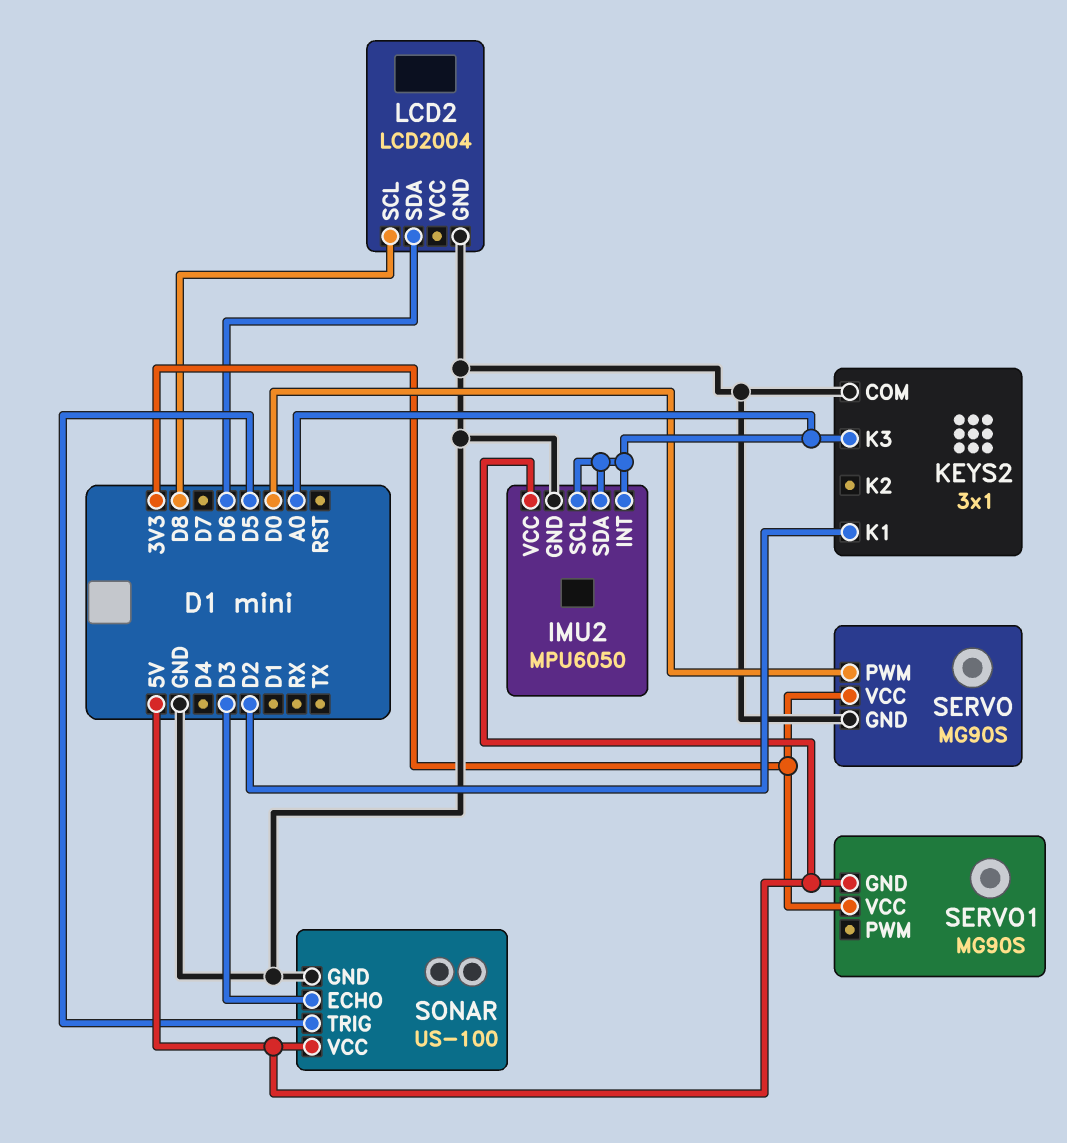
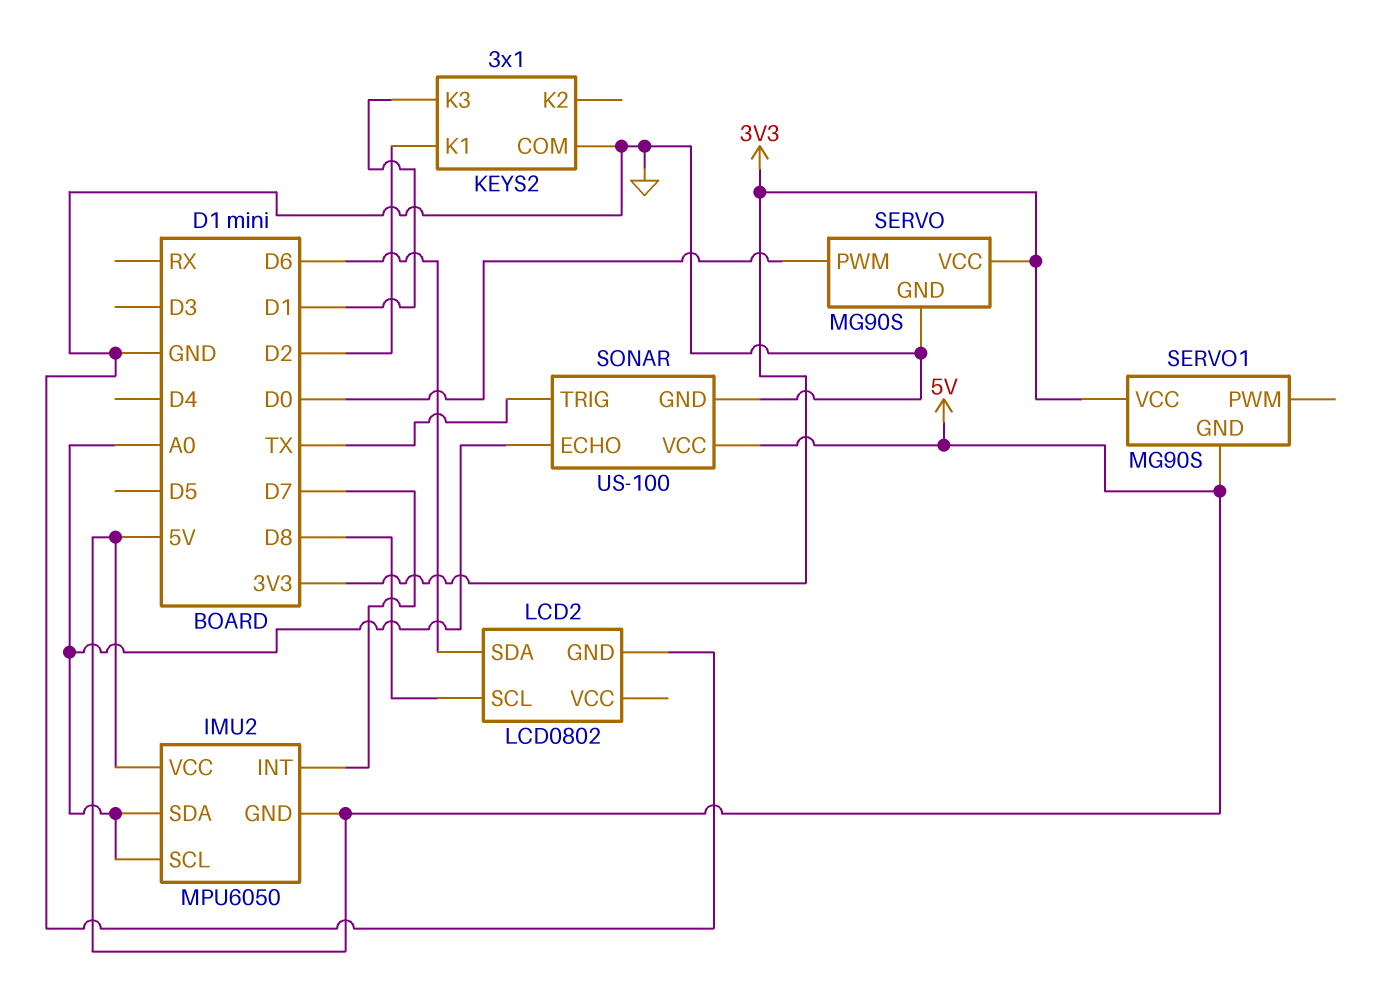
IMU2 pin GND: GND -> 5V
IMU2 pin INT: A0 -> D7
KEYS2 pin K3: A0 -> D1
LCD2: LCD2004 -> LCD0802
SONAR pin ECHO: D3 -> A0
SONAR pin TRIG: D5 -> TX

